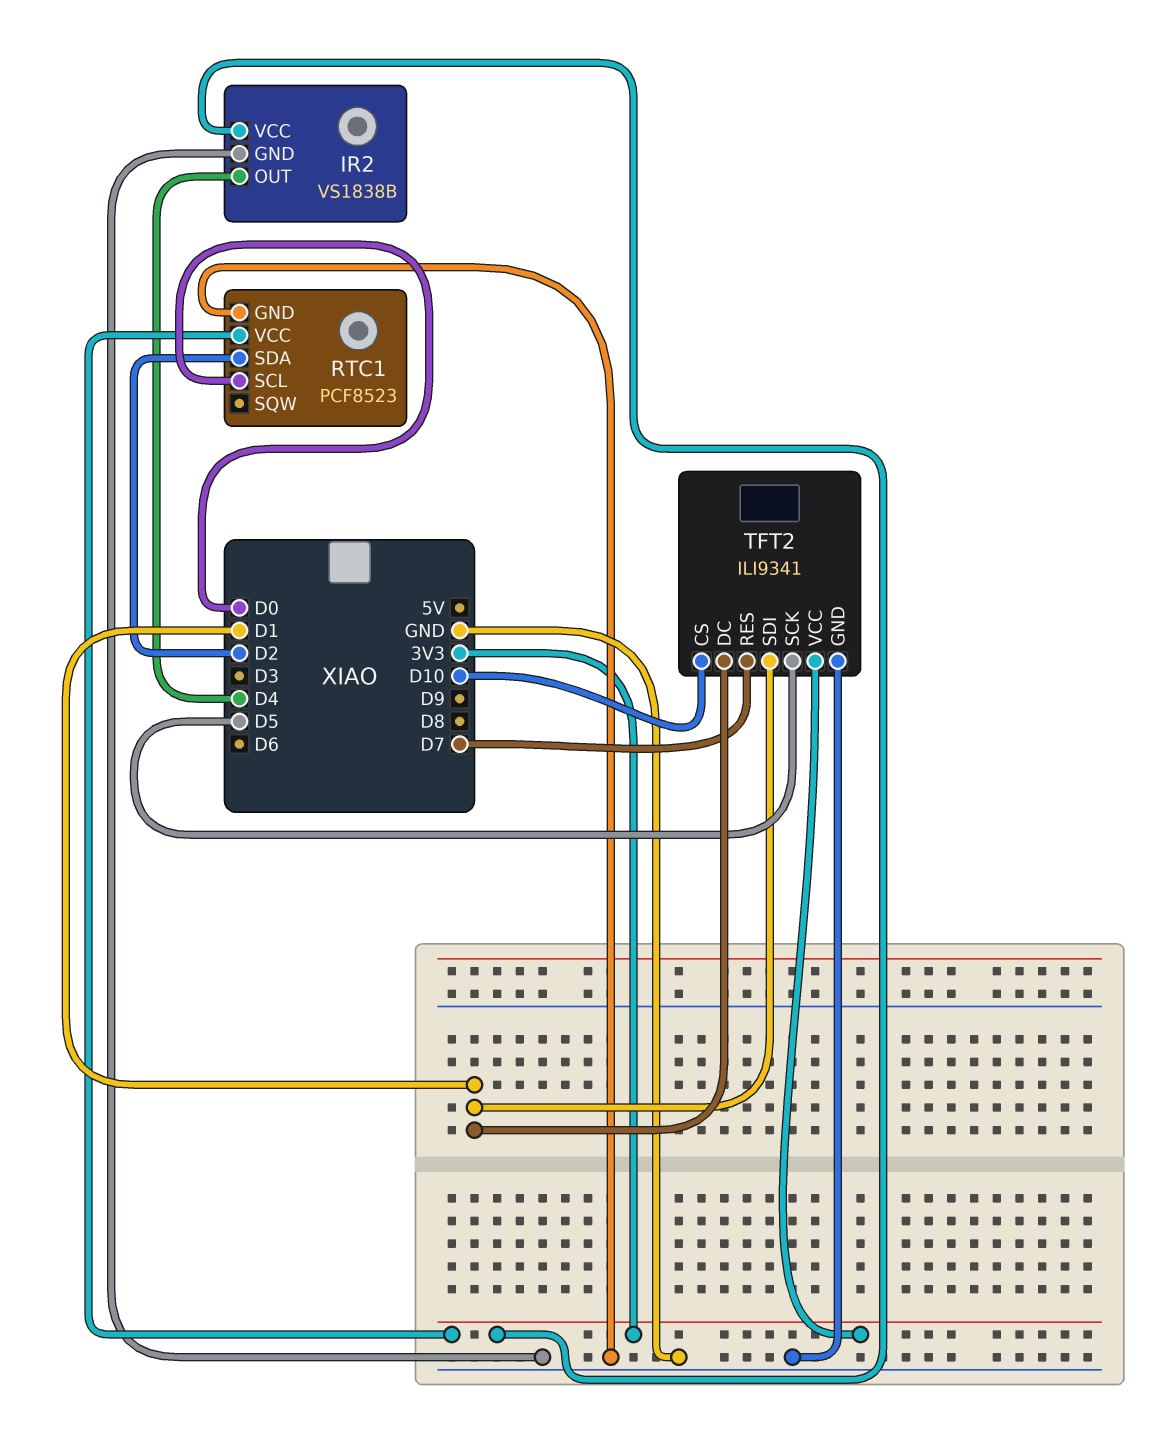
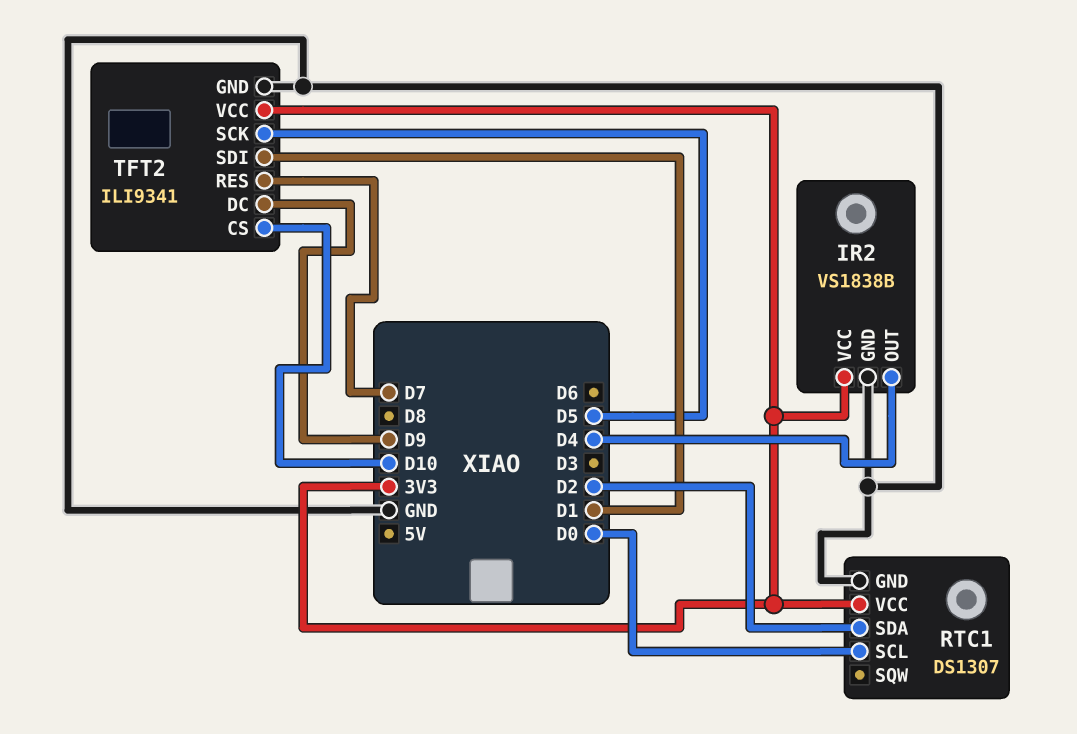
RTC1: PCF8523 -> DS1307
TFT2 pin DC: D1 -> D9

